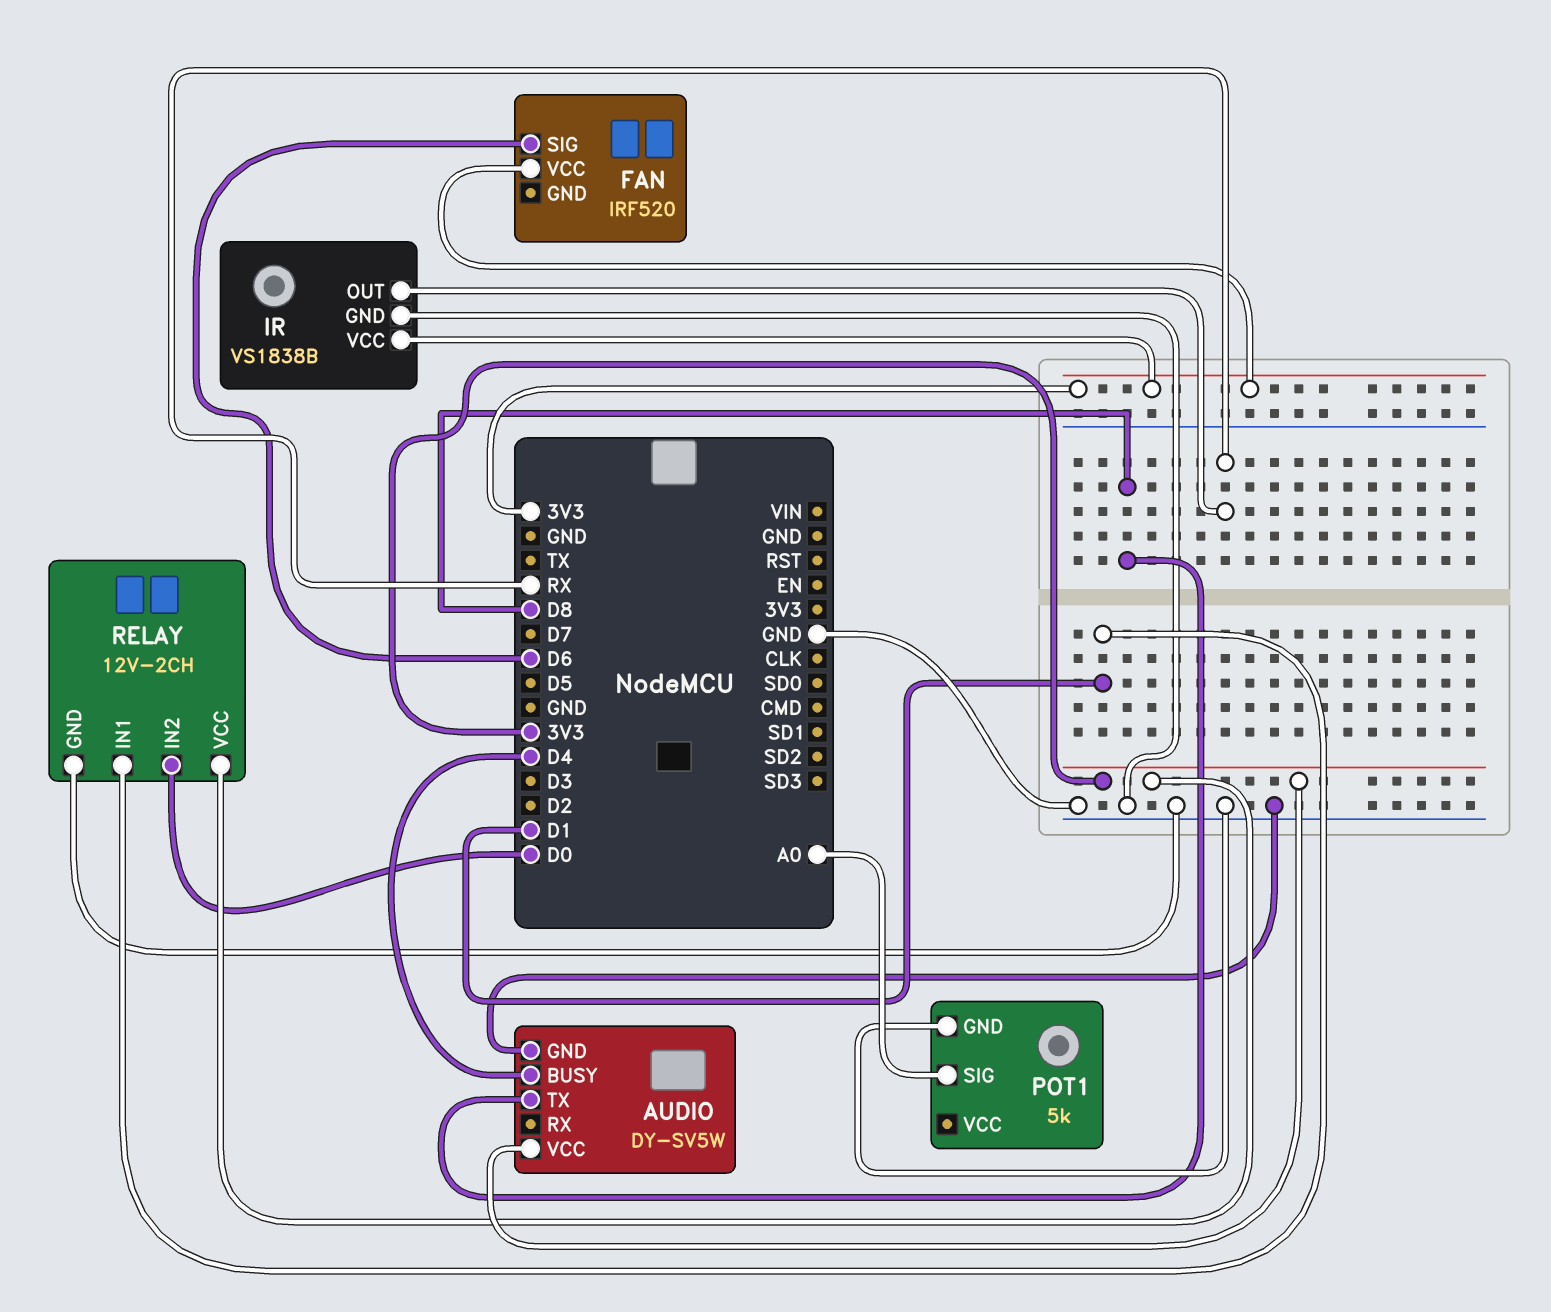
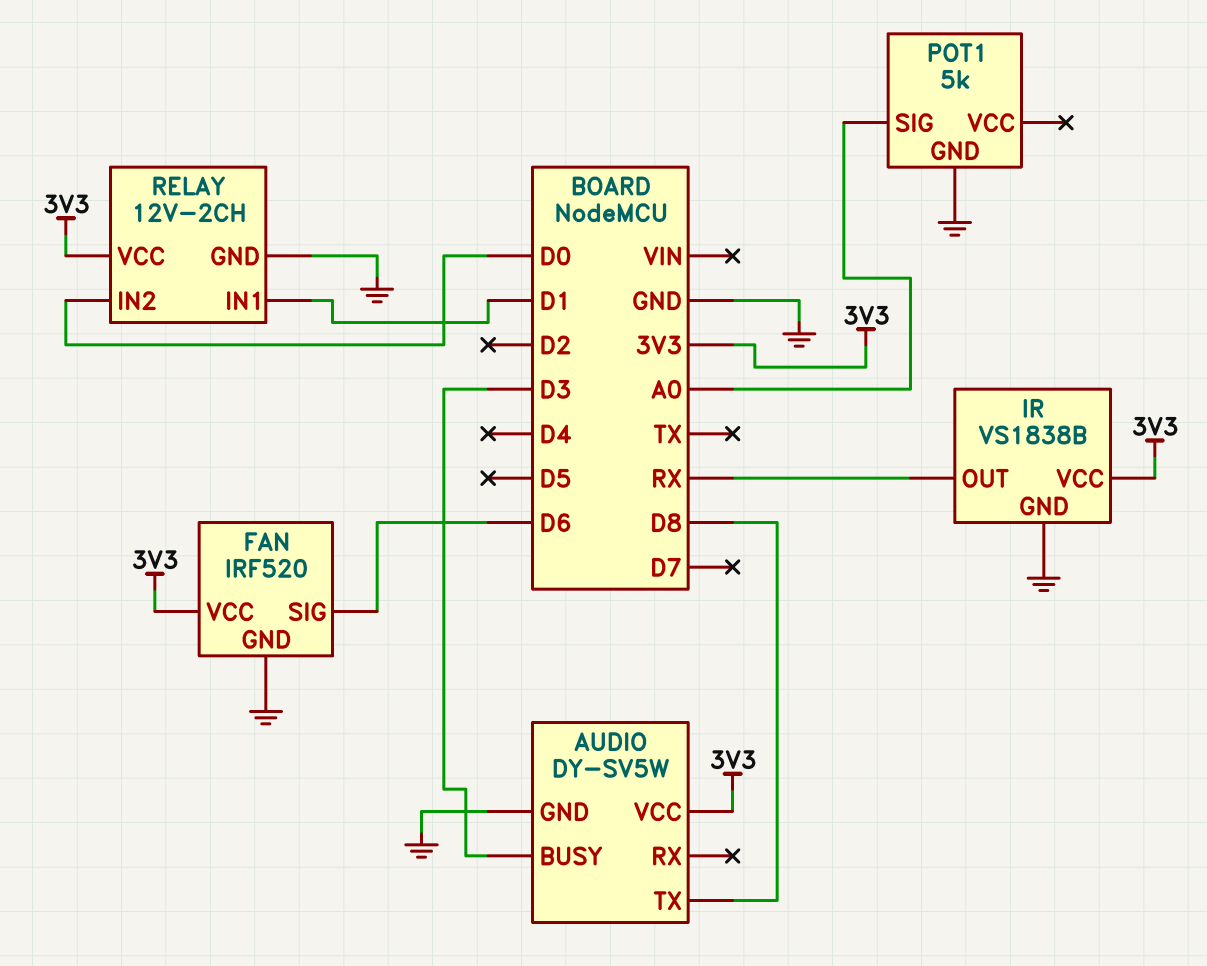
AUDIO pin BUSY: D4 -> D3
FAN pin GND: none -> GND

